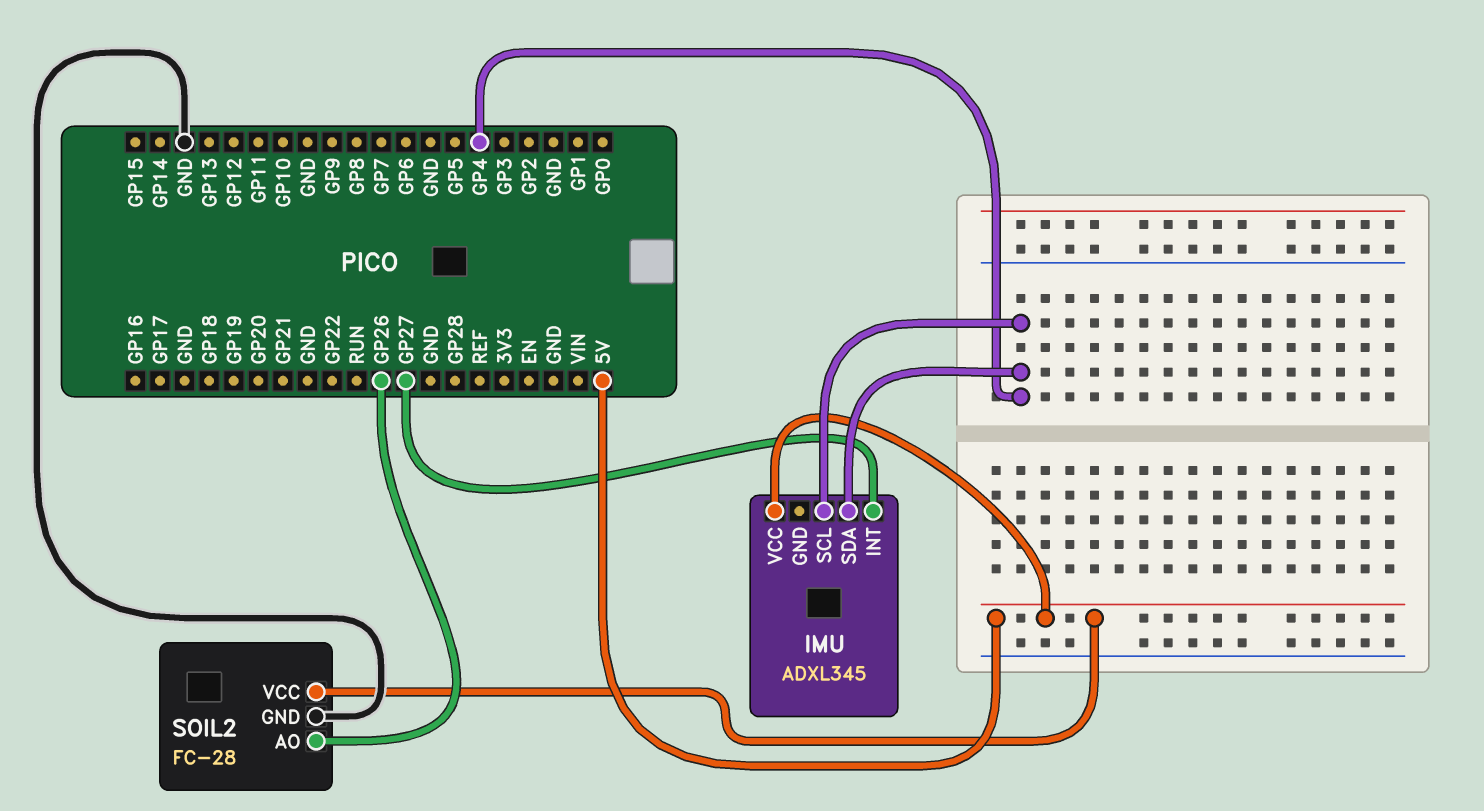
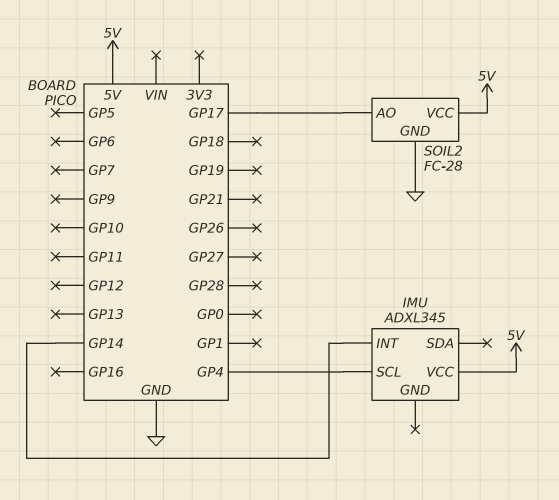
IMU pin INT: GP27 -> GP14
IMU pin SDA: GP4 -> none
SOIL2 pin AO: GP26 -> GP17

